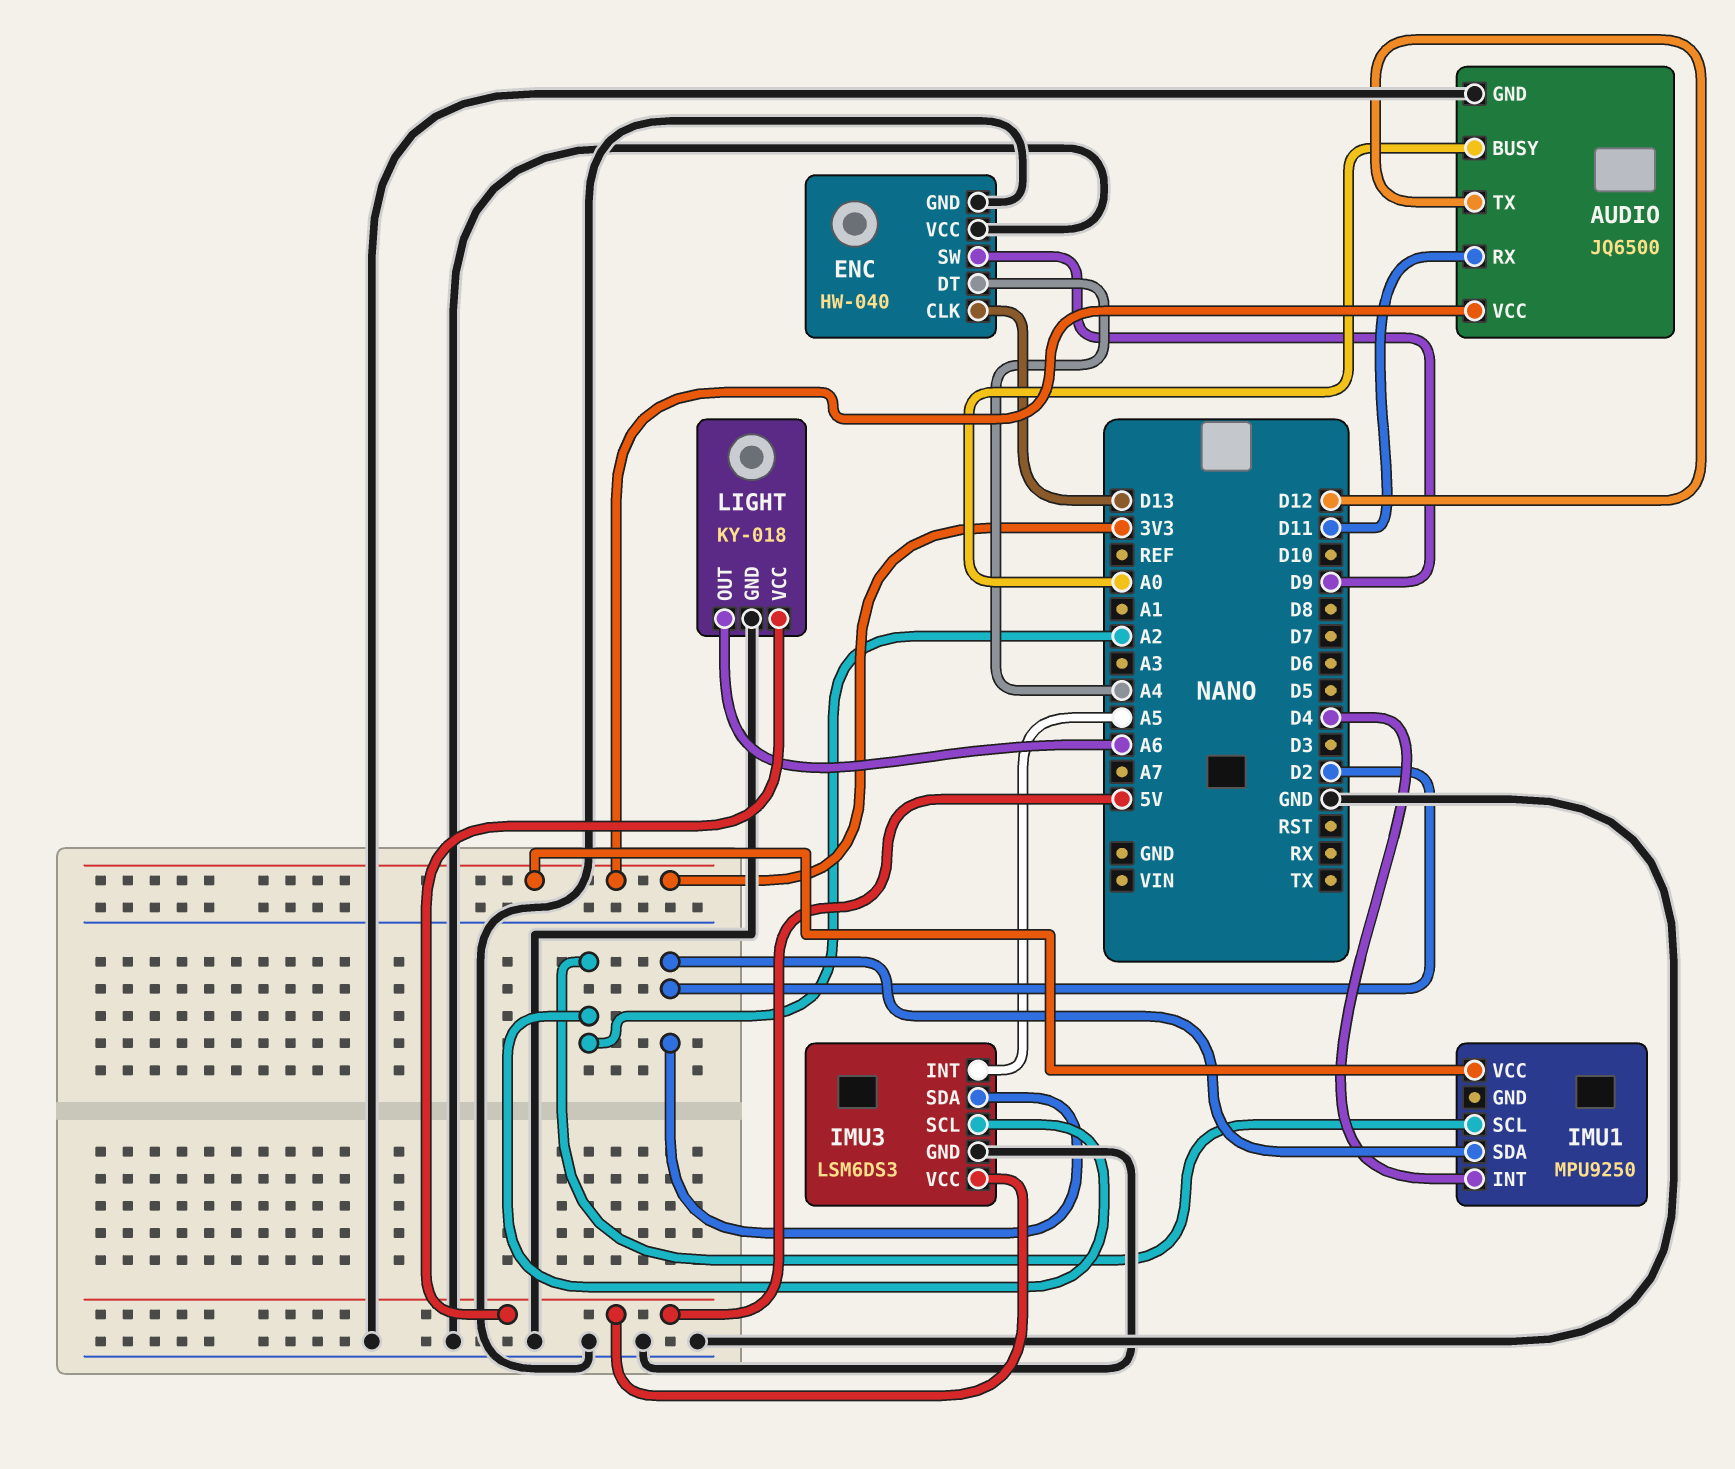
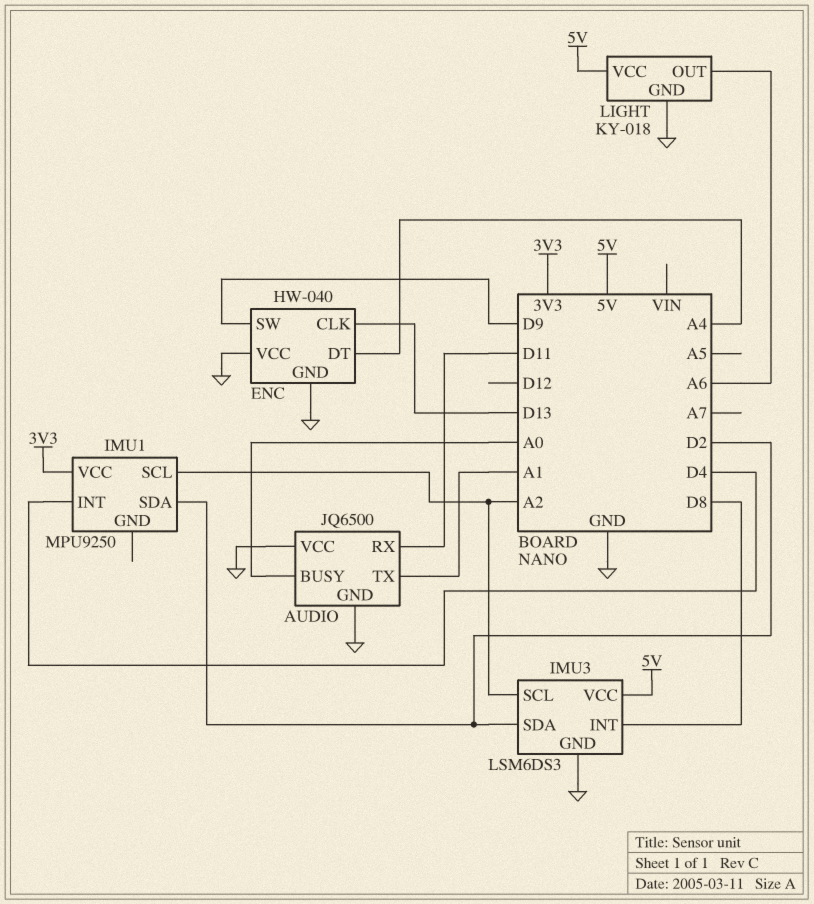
AUDIO pin TX: D12 -> A1
AUDIO pin VCC: 3V3 -> GND
IMU3 pin INT: A5 -> D8

